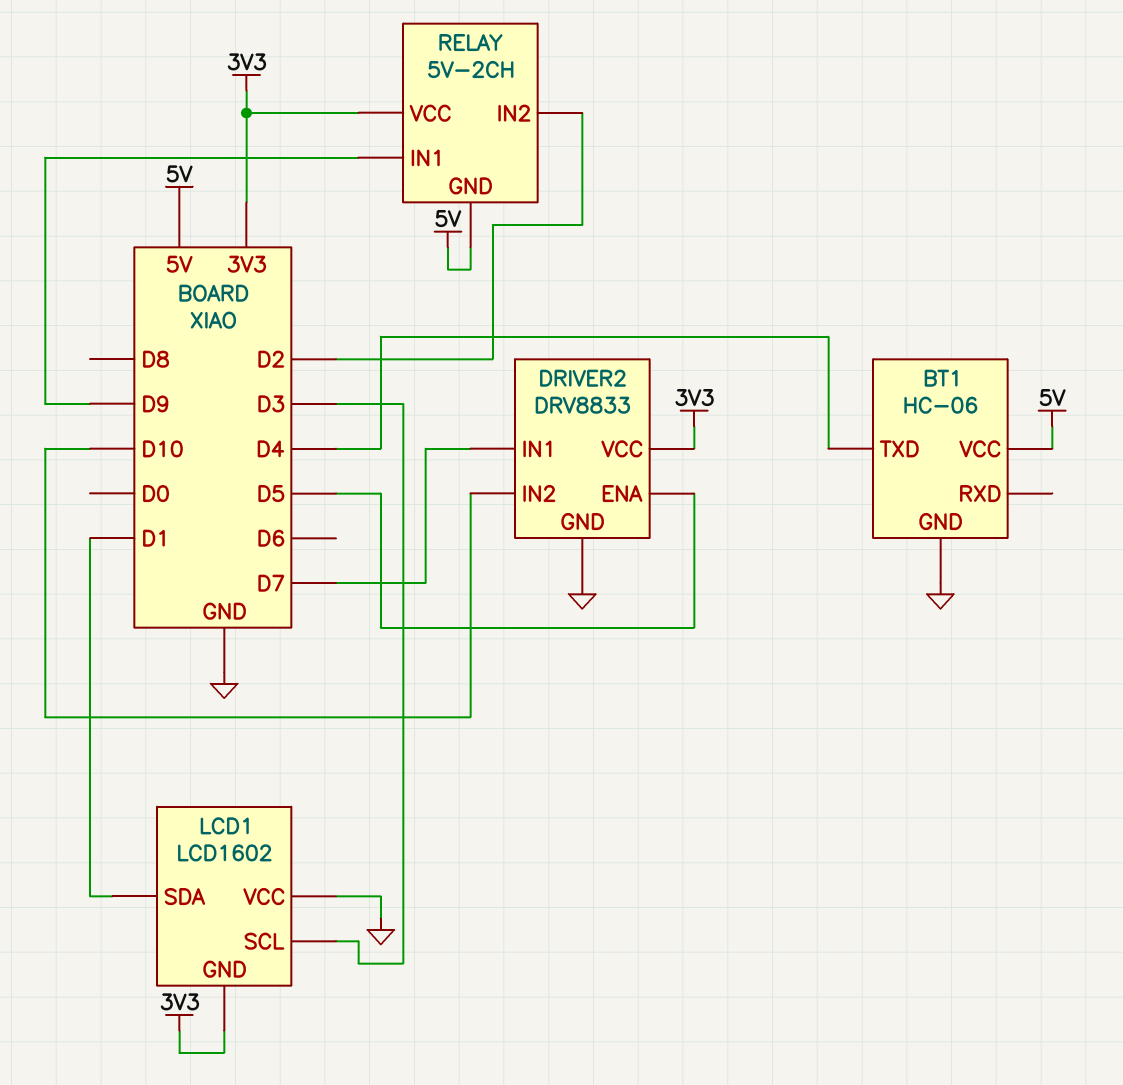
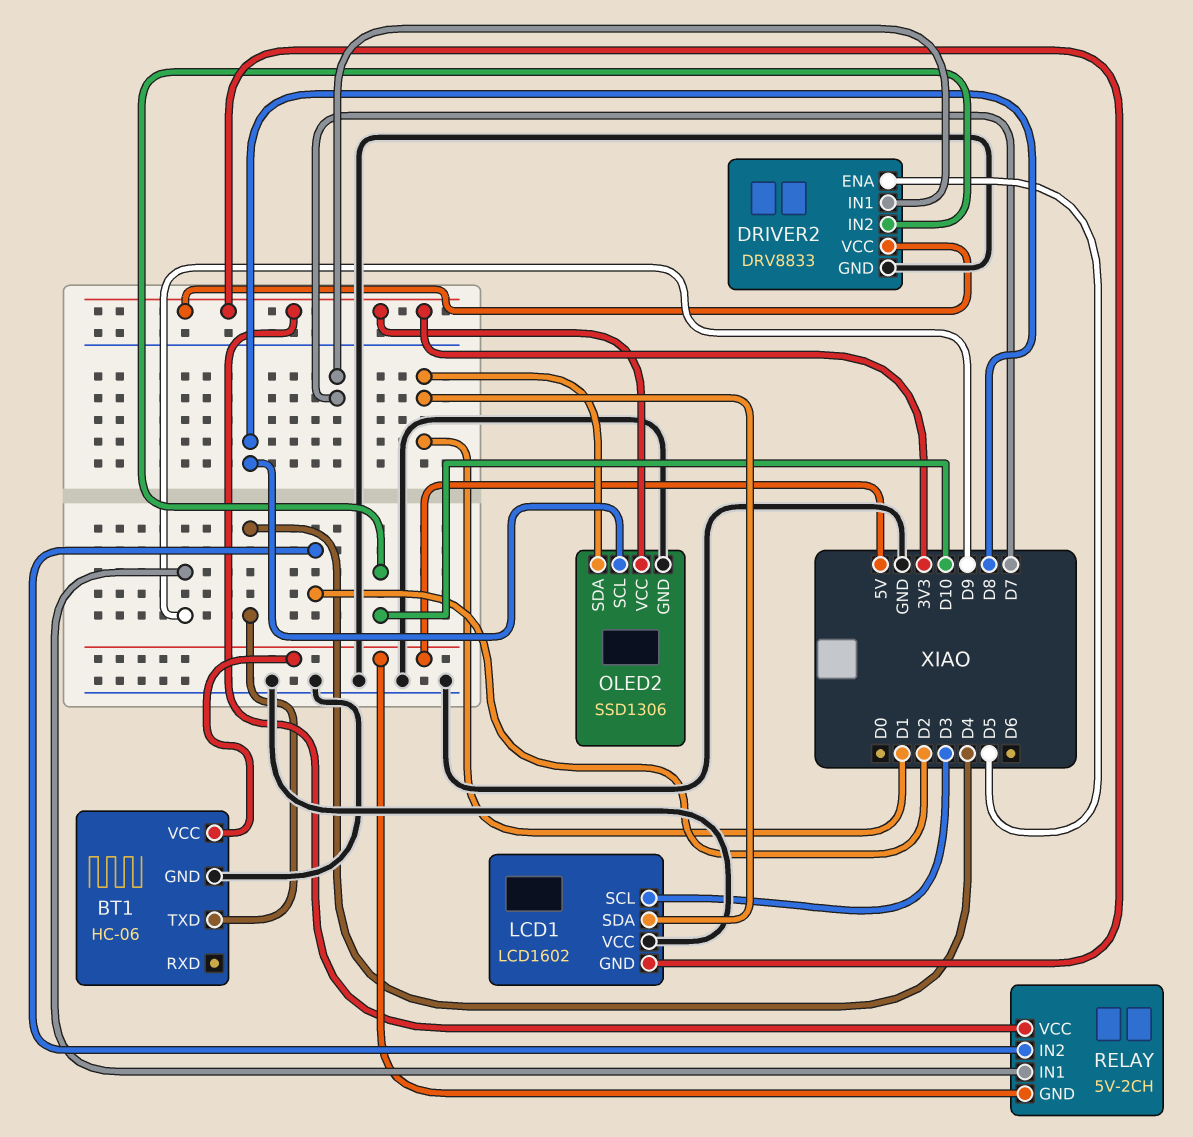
OLED2: none -> SSD1306
OLED2 pin GND: none -> GND
OLED2 pin SCL: none -> D8
OLED2 pin SDA: none -> D1
OLED2 pin VCC: none -> 3V3

